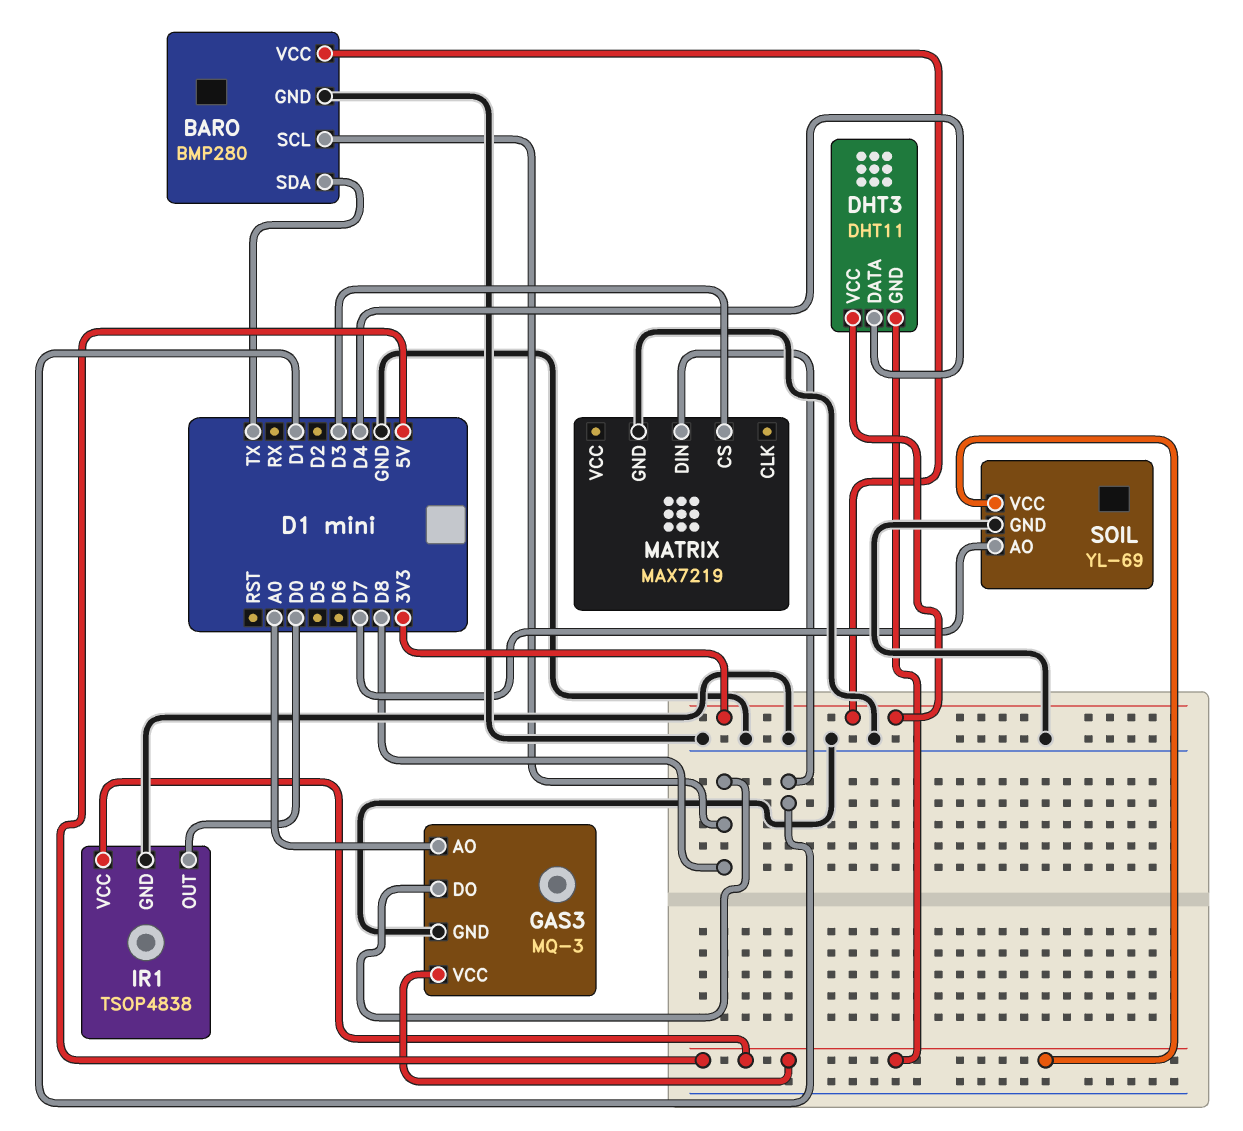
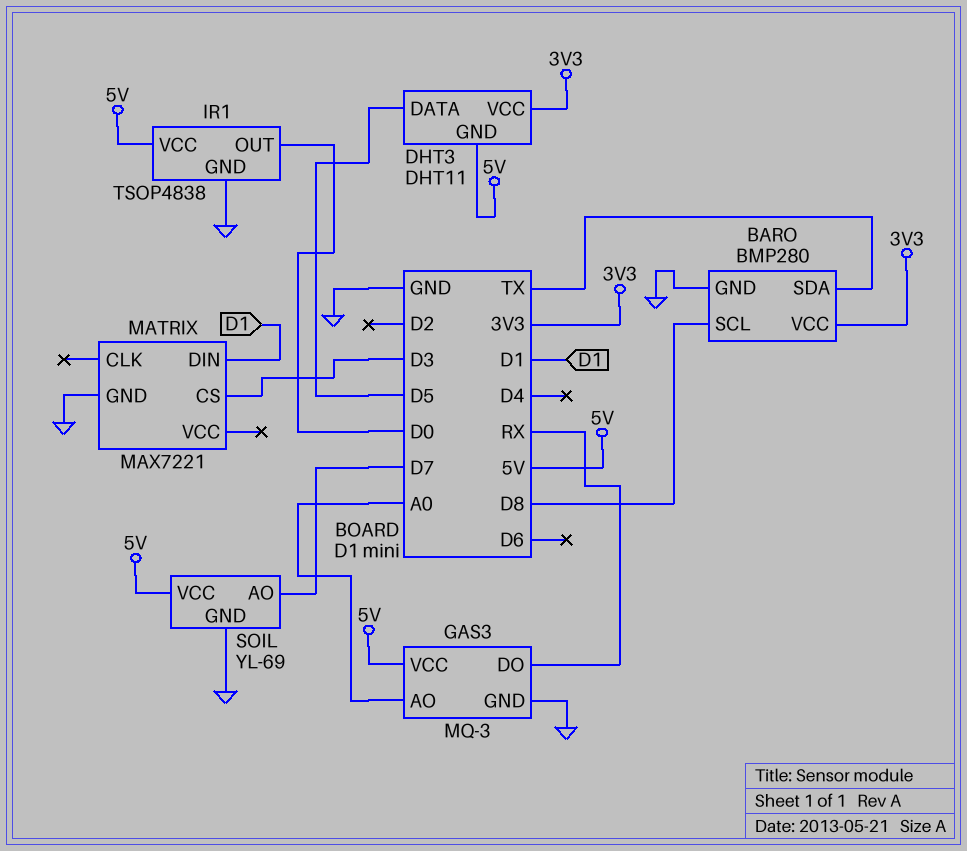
DHT3 pin DATA: D4 -> D5
GAS3 pin DO: D8 -> RX
MATRIX: MAX7219 -> MAX7221

